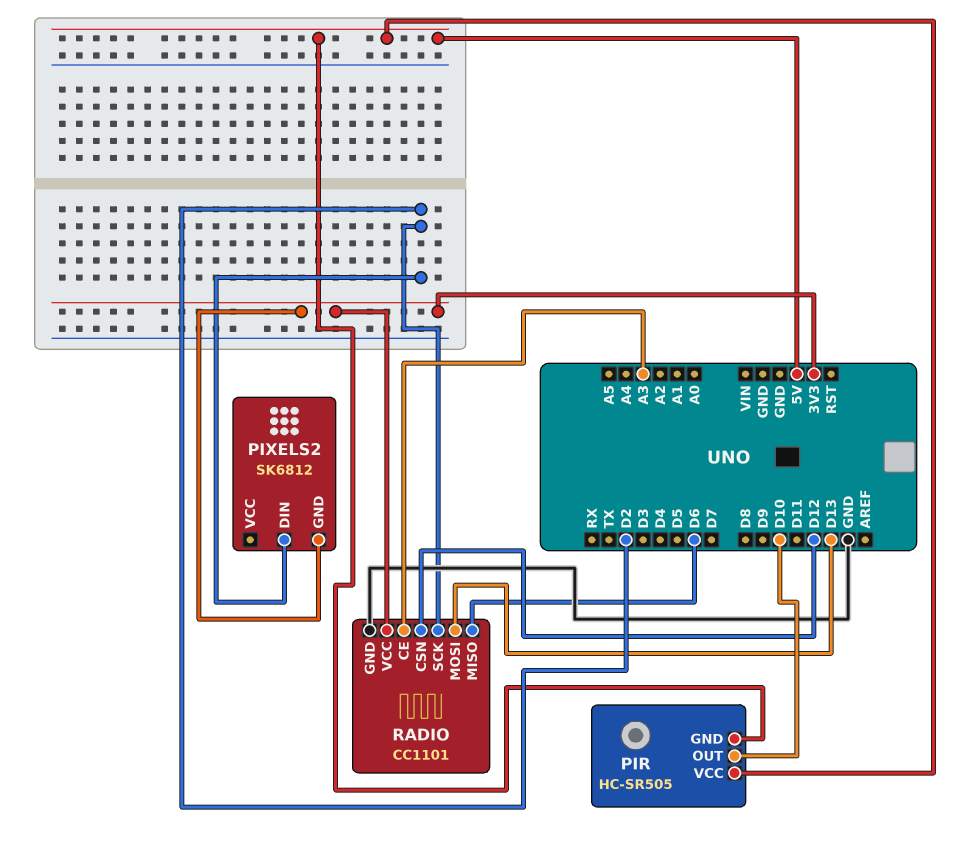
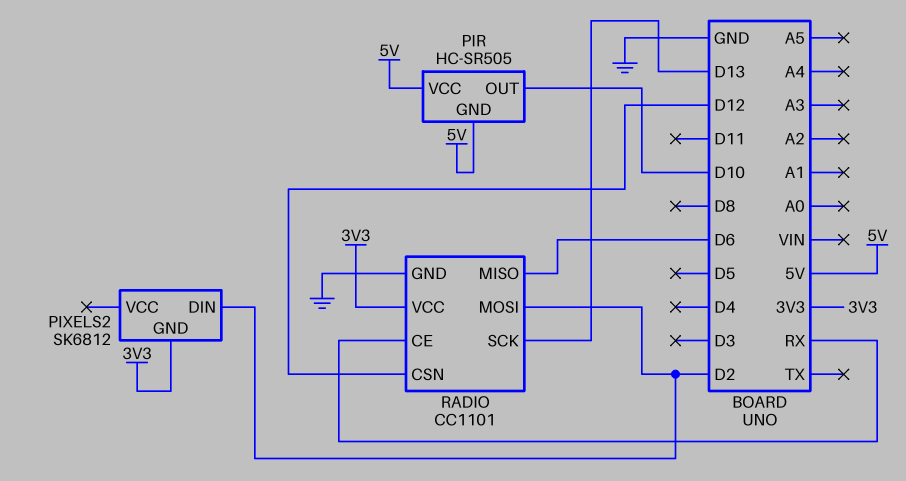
RADIO pin CE: A3 -> RX
RADIO pin MOSI: D13 -> D2
RADIO pin SCK: D2 -> D13

